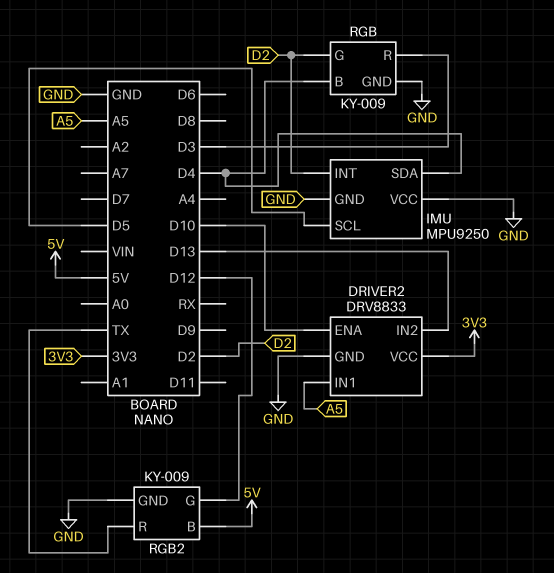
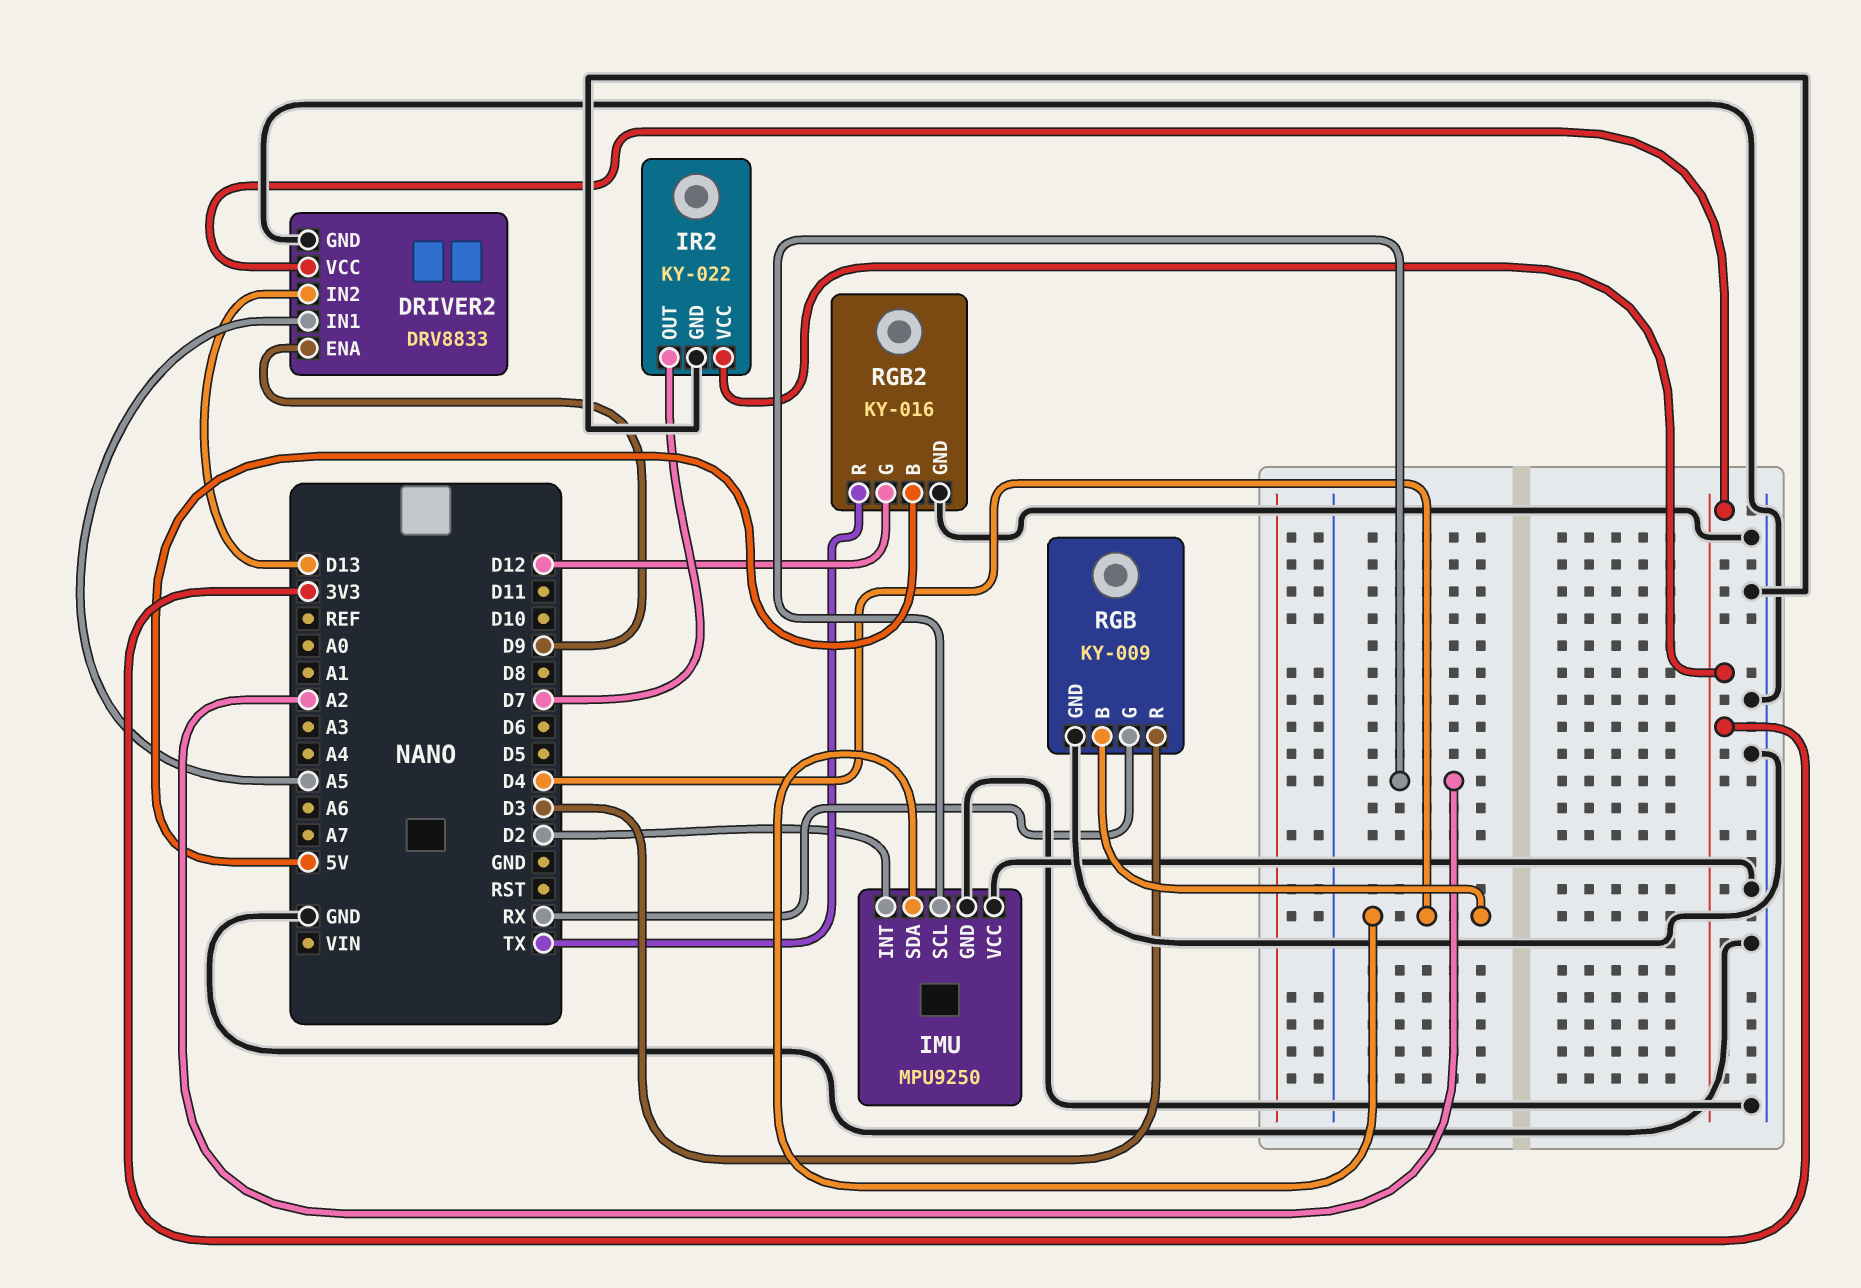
DRIVER2 pin ENA: D10 -> D9
IMU pin SCL: D5 -> A2
IR2: none -> KY-022
IR2 pin GND: none -> GND
IR2 pin OUT: none -> D7
IR2 pin VCC: none -> 3V3
RGB pin G: D2 -> RX
RGB2: KY-009 -> KY-016

